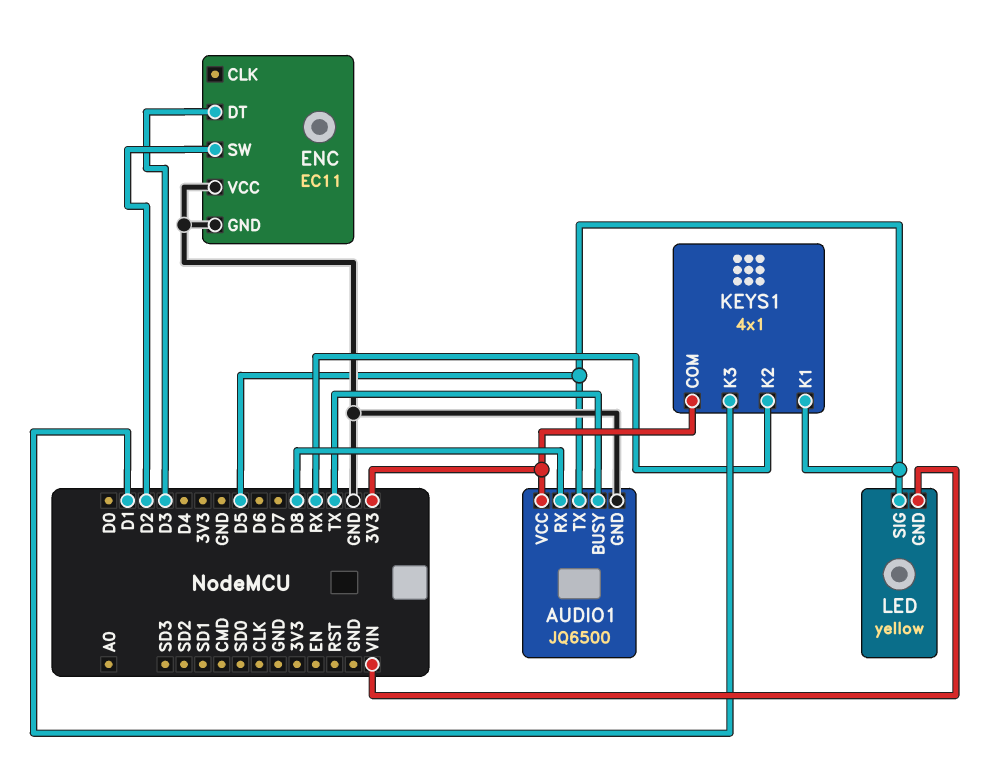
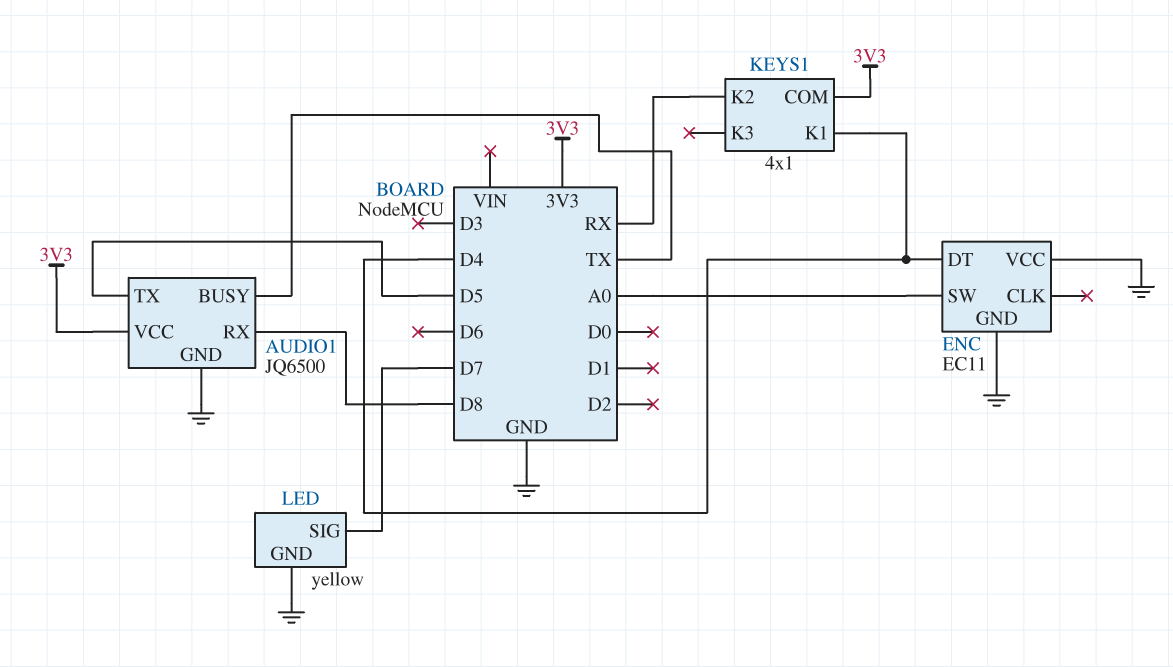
ENC pin DT: D3 -> D4
ENC pin SW: D2 -> A0
KEYS1 pin K1: D5 -> D4
KEYS1 pin K3: D1 -> none
LED pin GND: VIN -> GND
LED pin SIG: D5 -> D7

